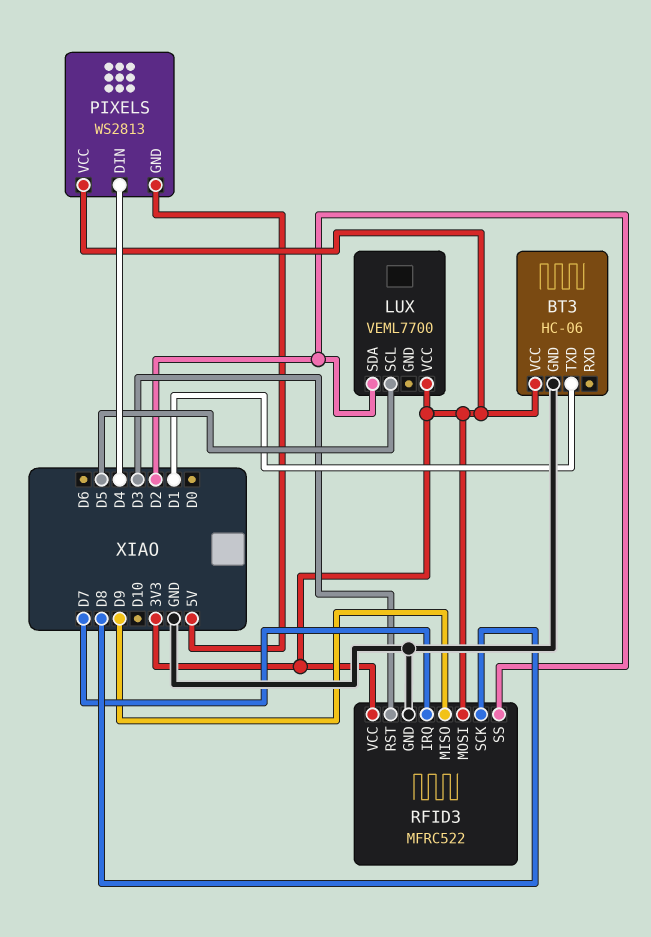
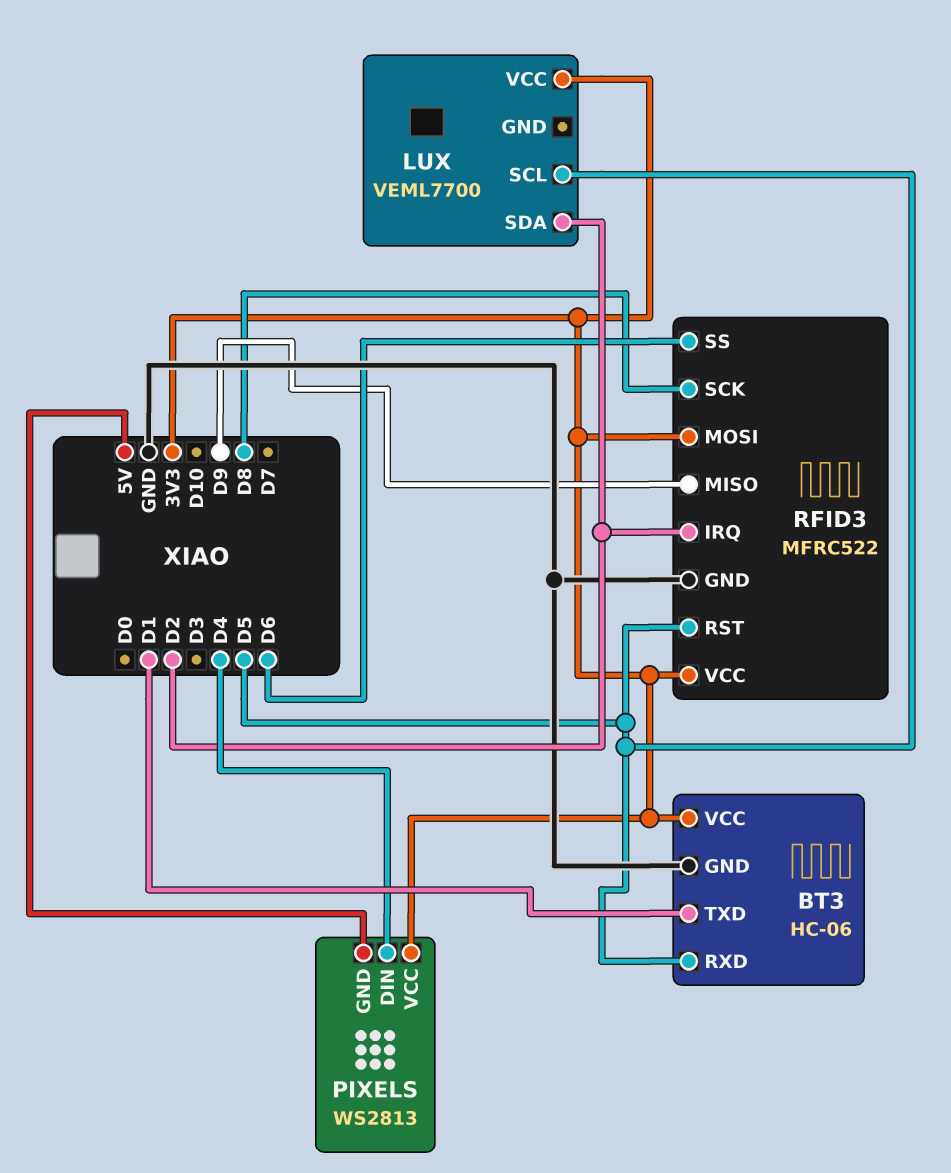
BT3 pin RXD: none -> D5
RFID3 pin IRQ: D7 -> D2
RFID3 pin RST: D3 -> D5
RFID3 pin SS: D2 -> D6

